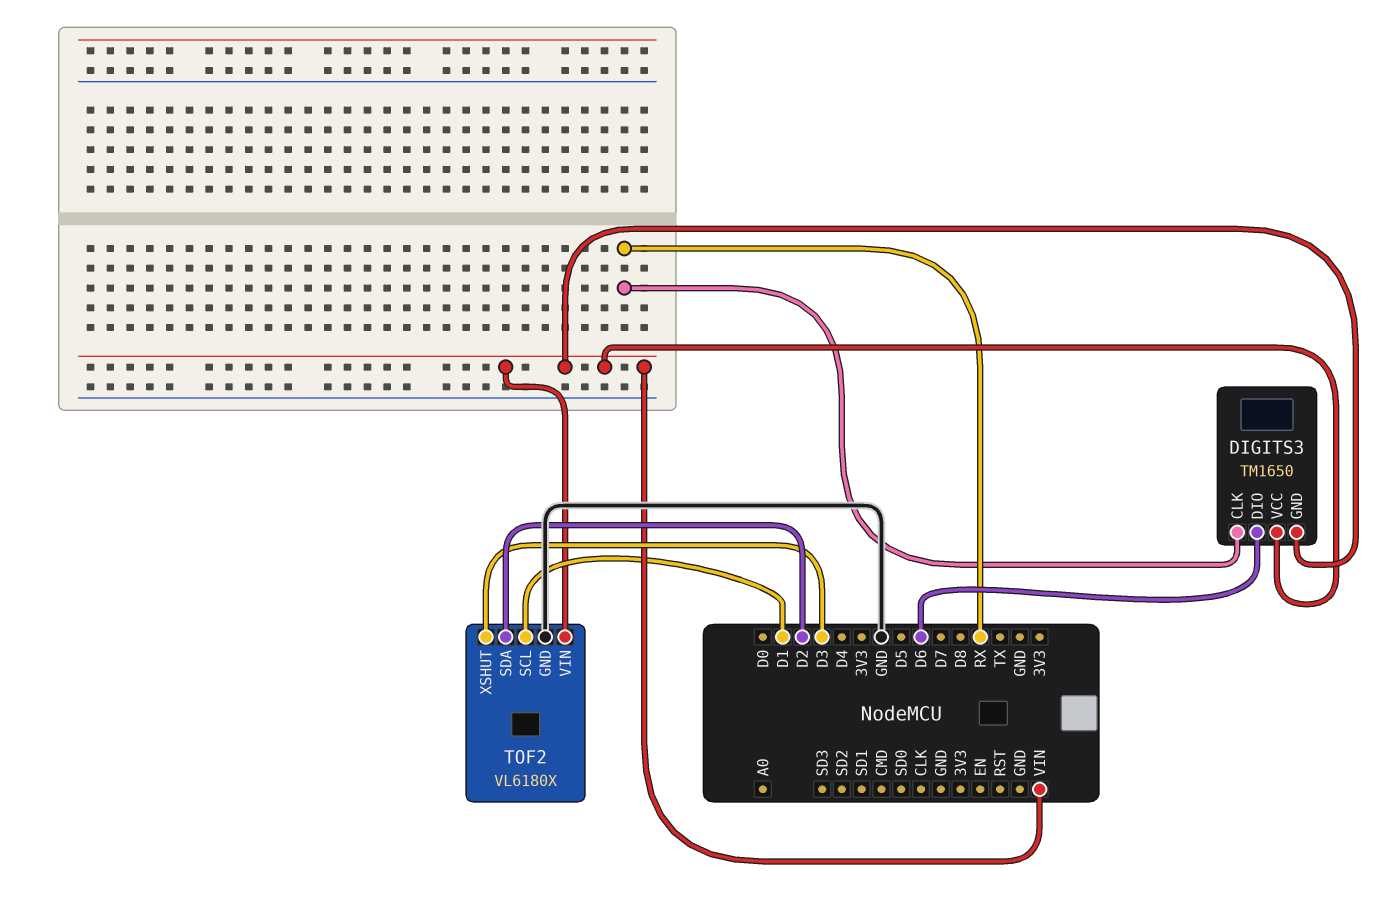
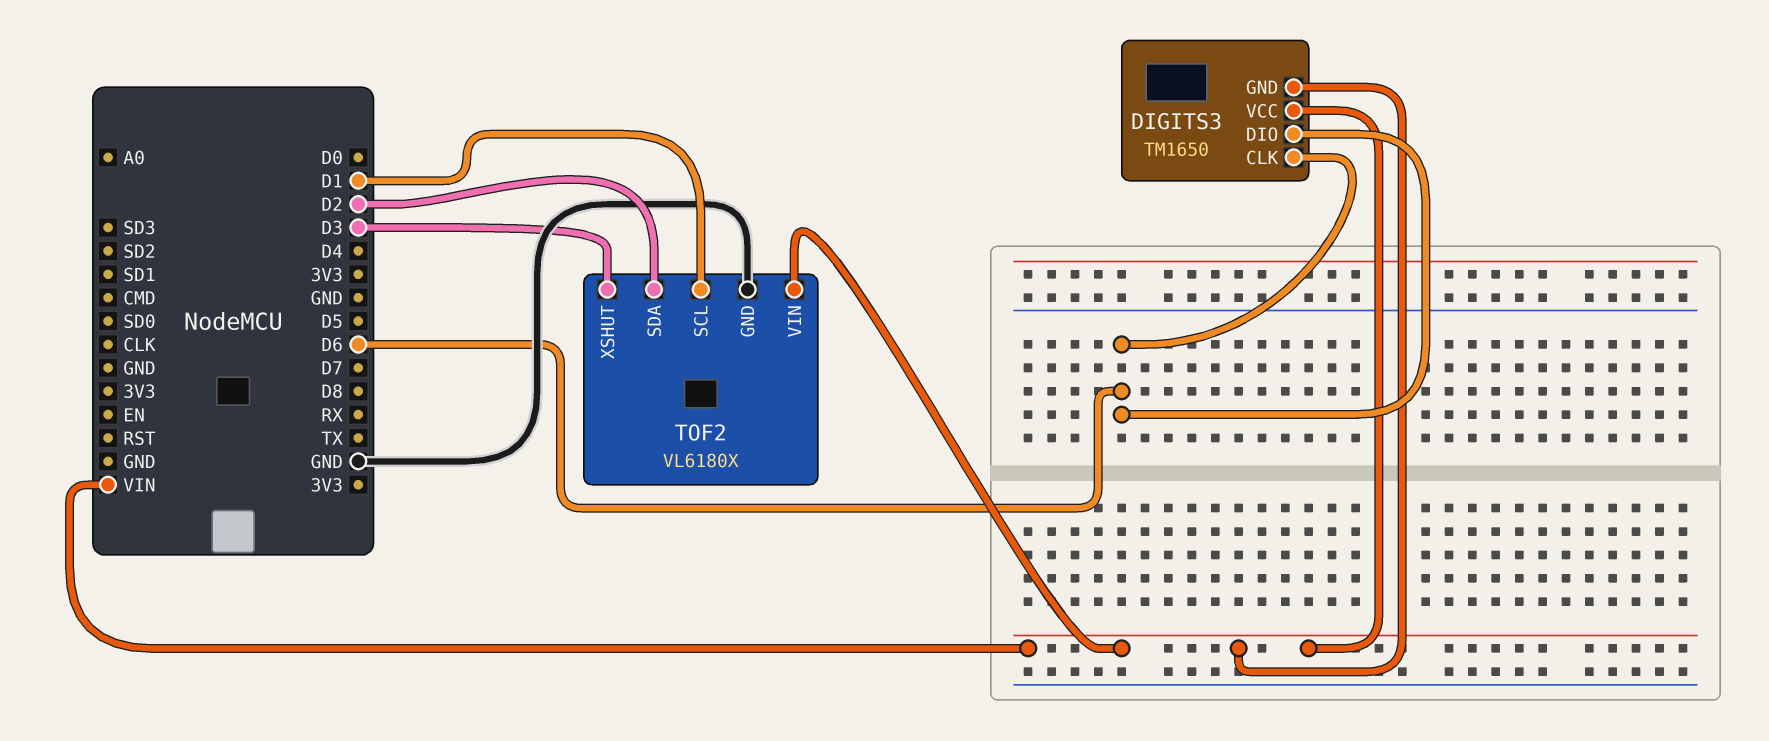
DIGITS3 pin CLK: RX -> D6

